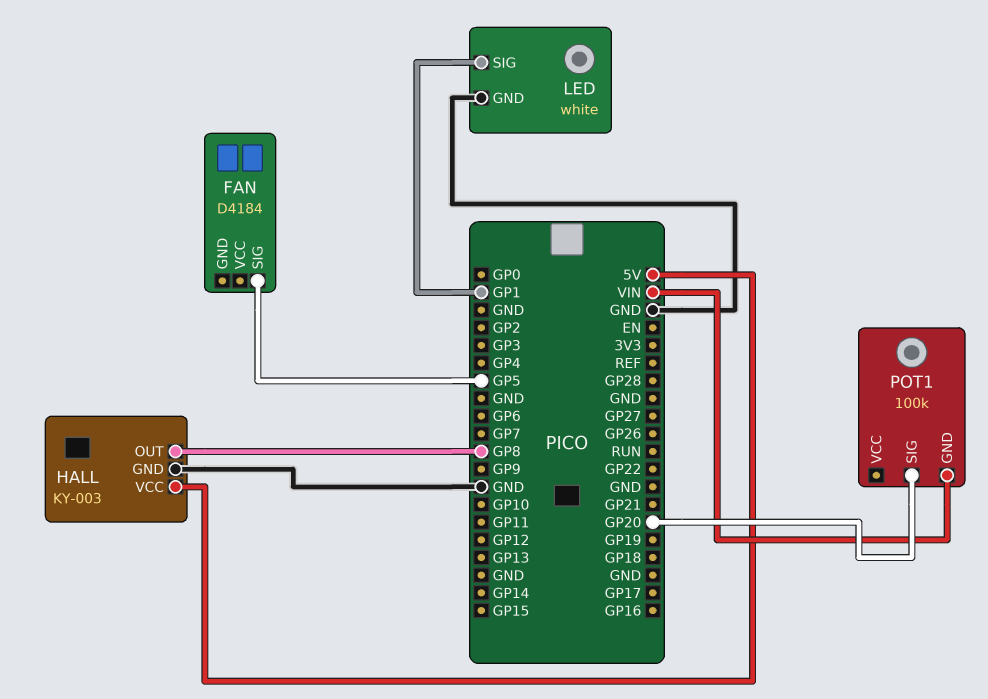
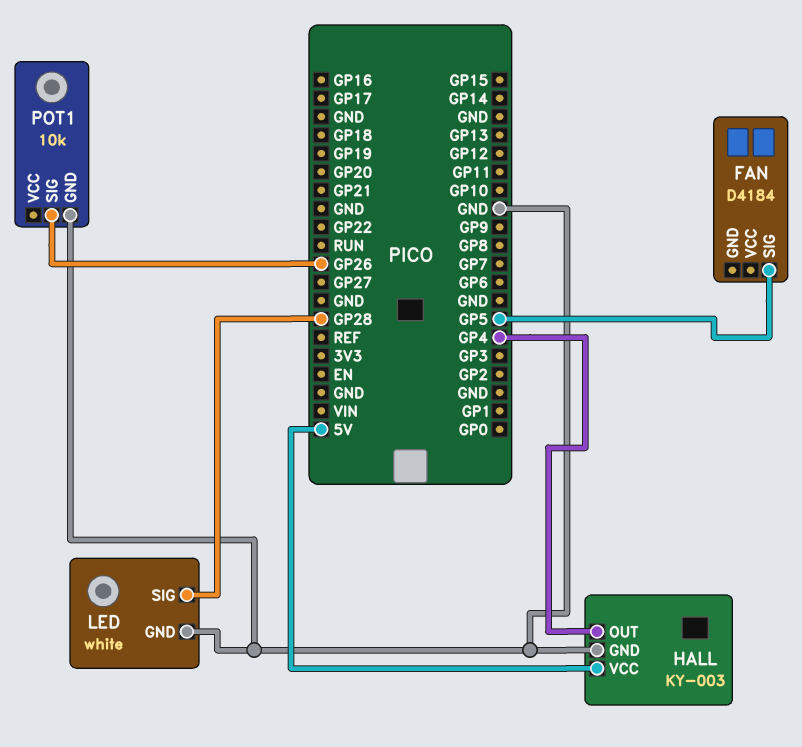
HALL pin OUT: GP8 -> GP4
LED pin SIG: GP1 -> GP28
POT1: 100k -> 10k
POT1 pin GND: VIN -> GND
POT1 pin SIG: GP20 -> GP26

